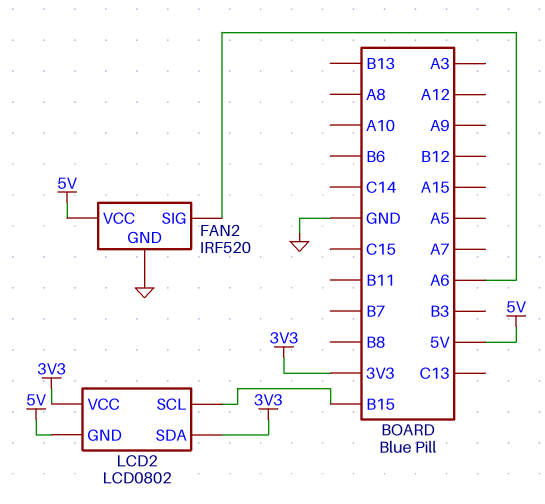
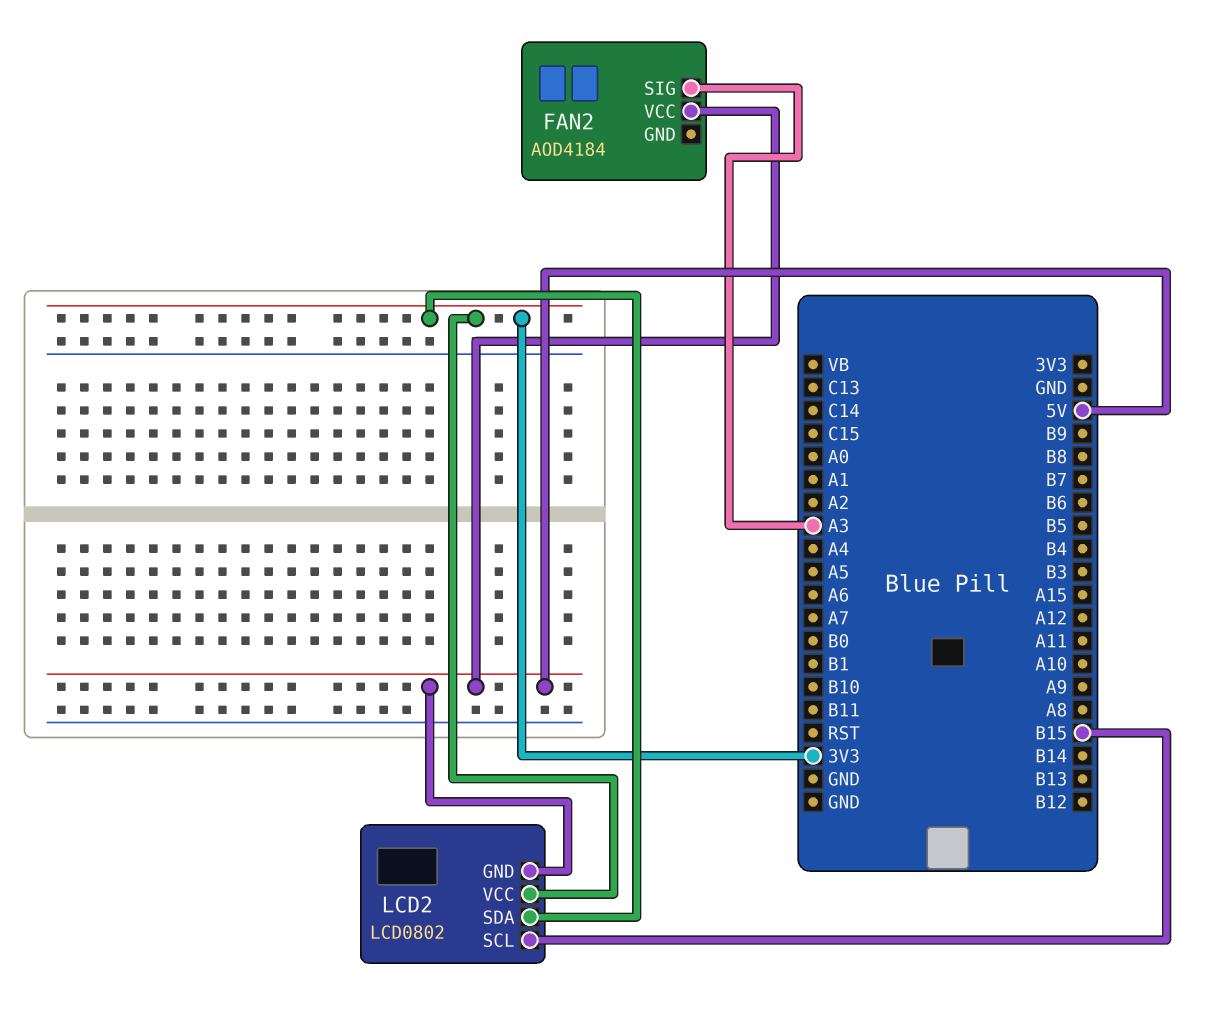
FAN2: IRF520 -> AOD4184
FAN2 pin GND: GND -> none
FAN2 pin SIG: A6 -> A3

